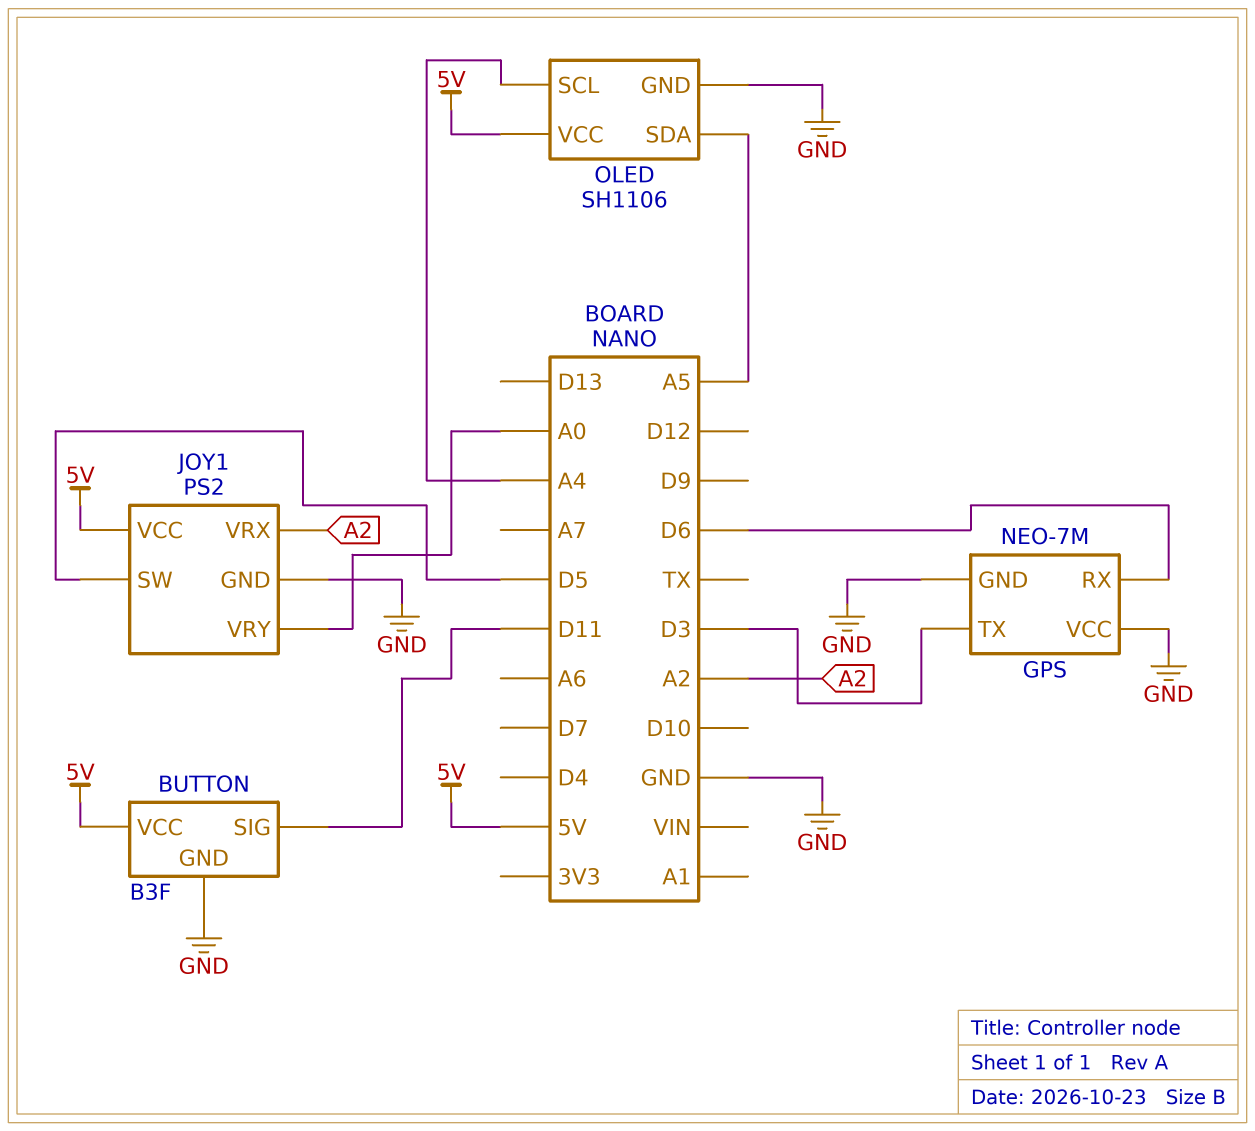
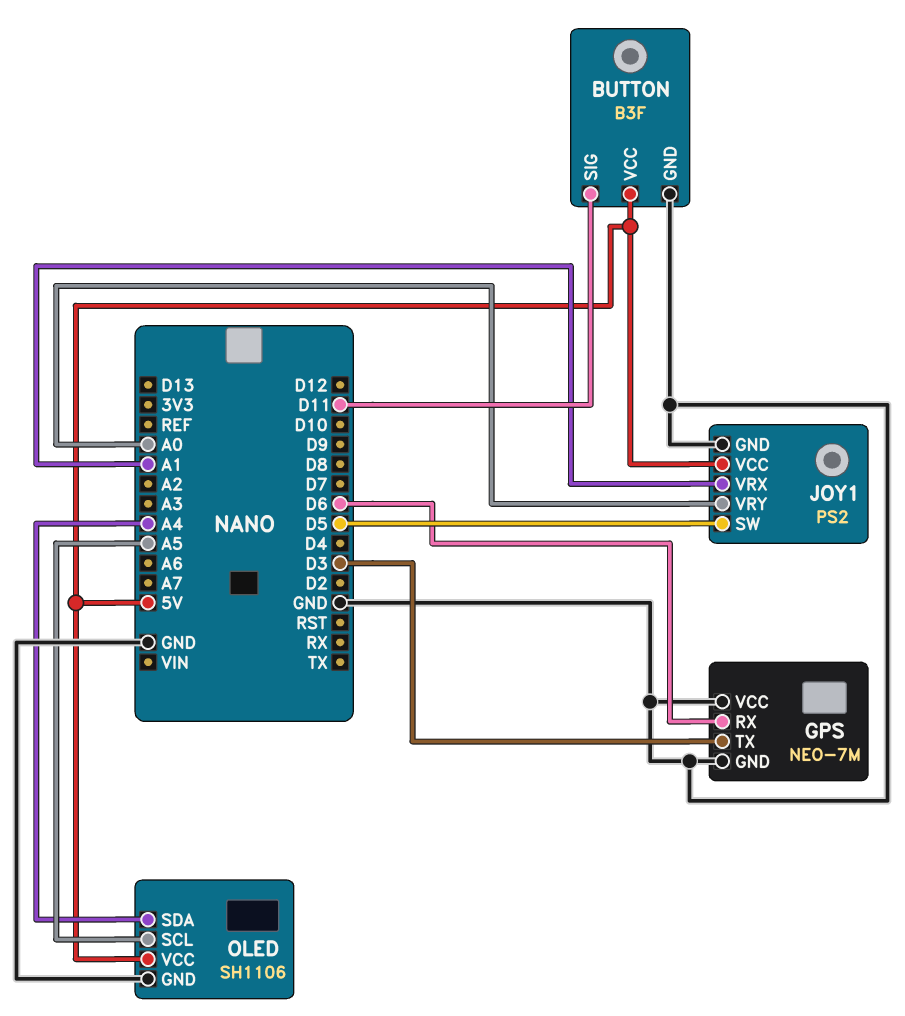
JOY1 pin VRX: A2 -> A1
OLED pin SCL: A4 -> A5
OLED pin SDA: A5 -> A4

